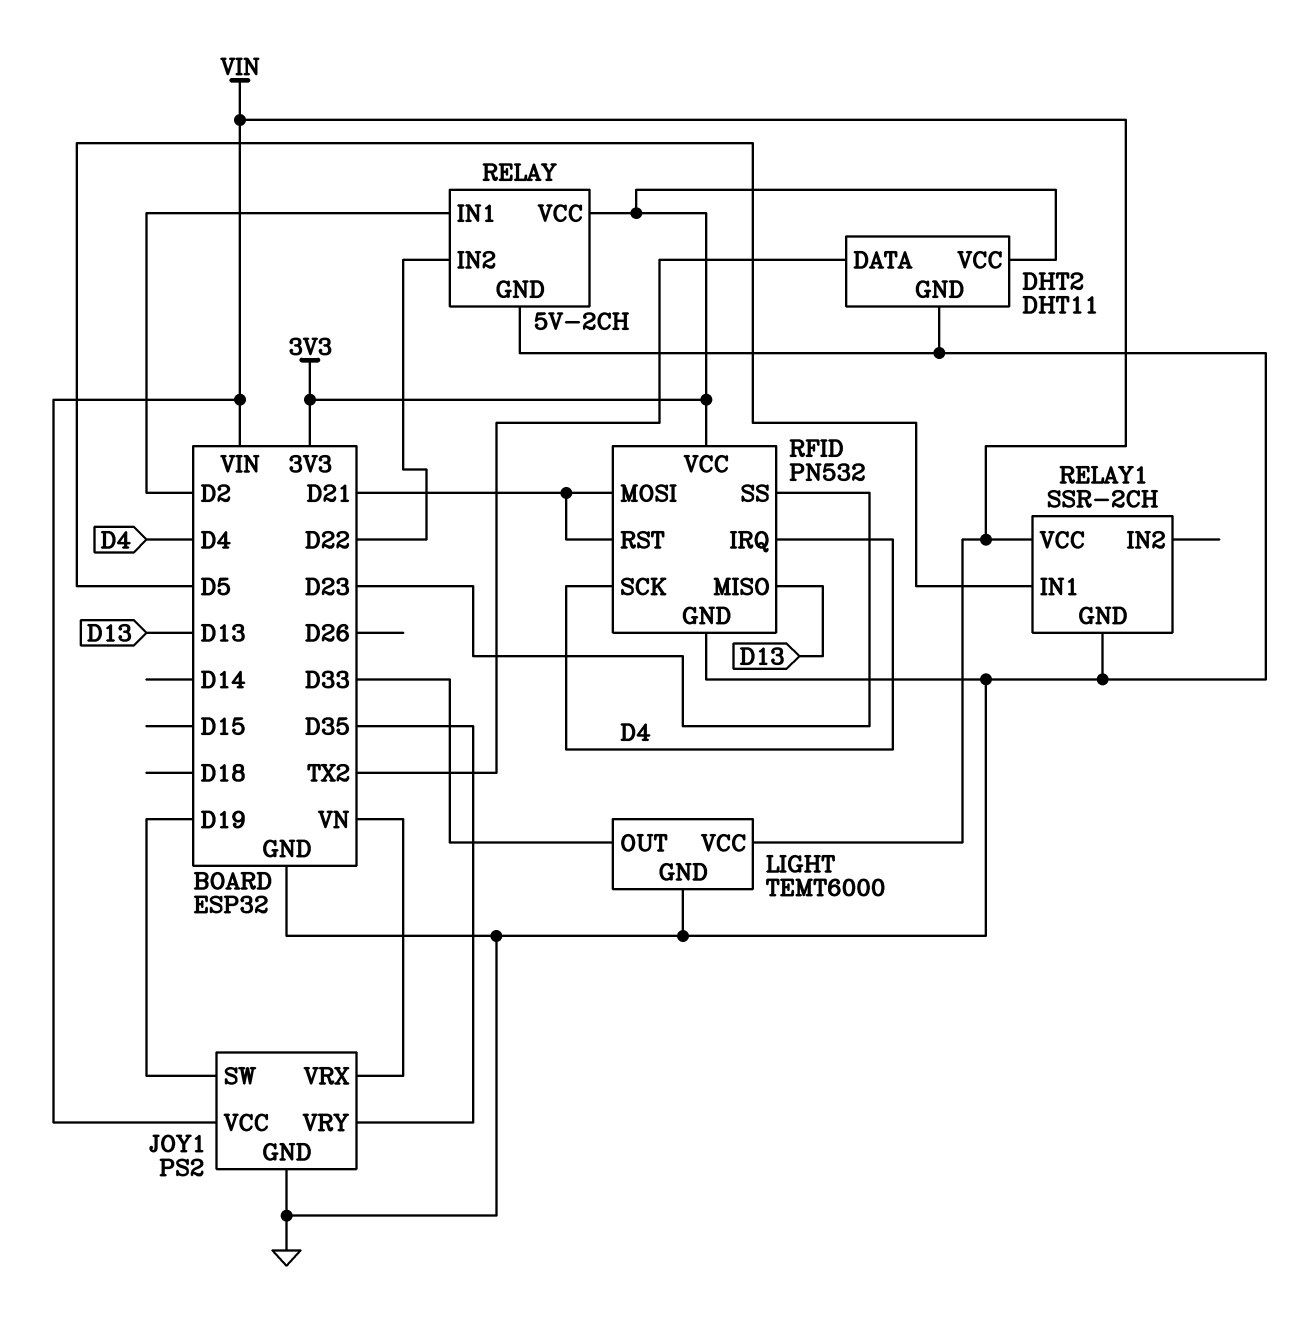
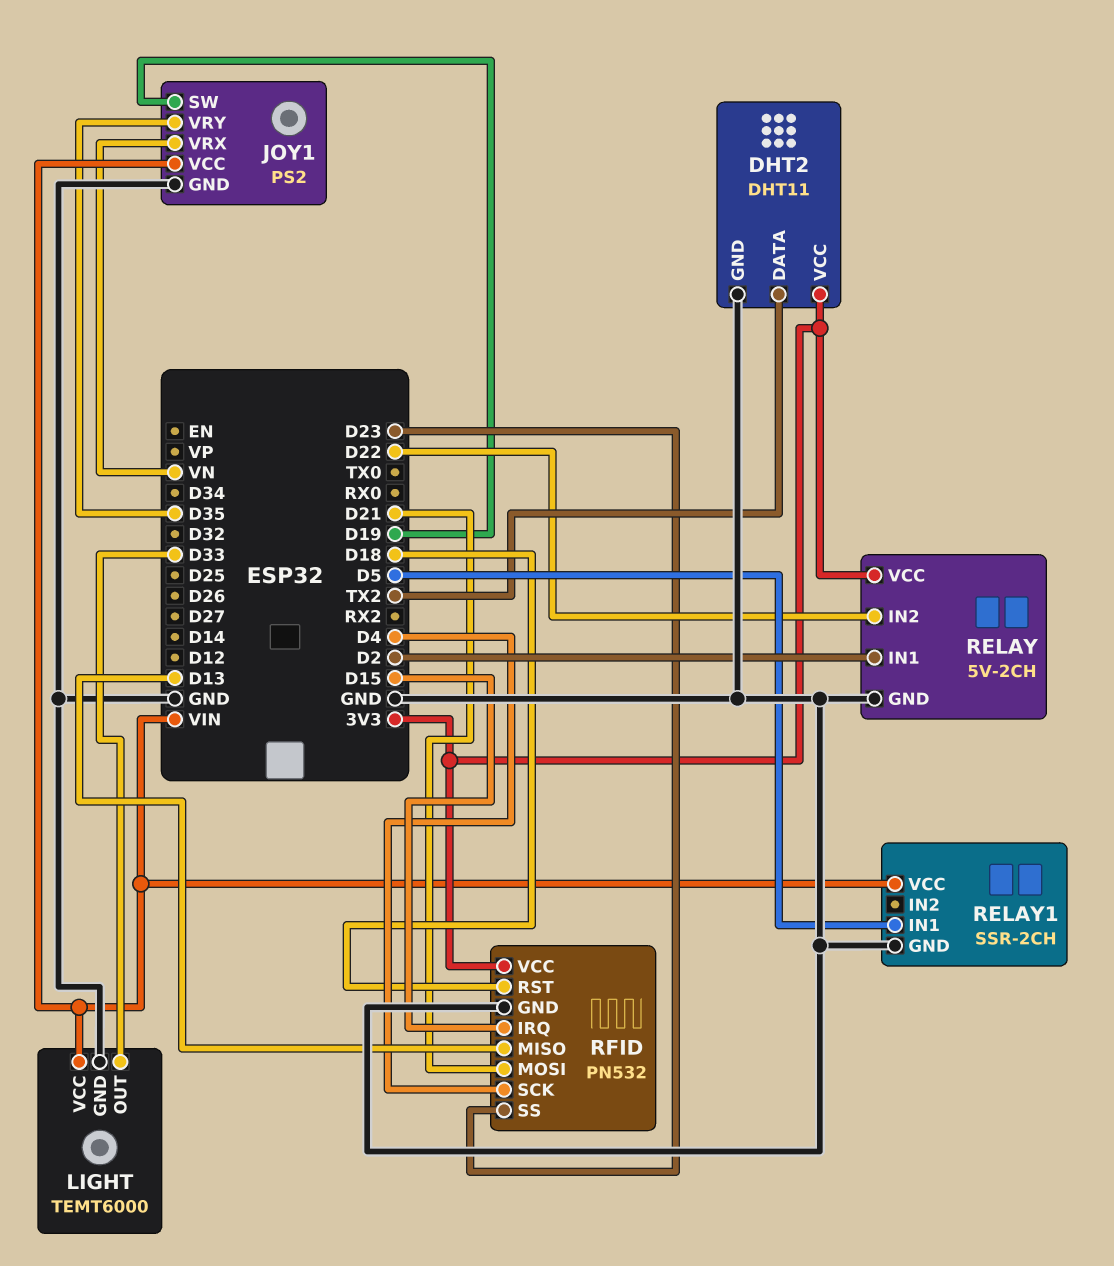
RFID pin IRQ: D4 -> D15
RFID pin RST: D21 -> D18

